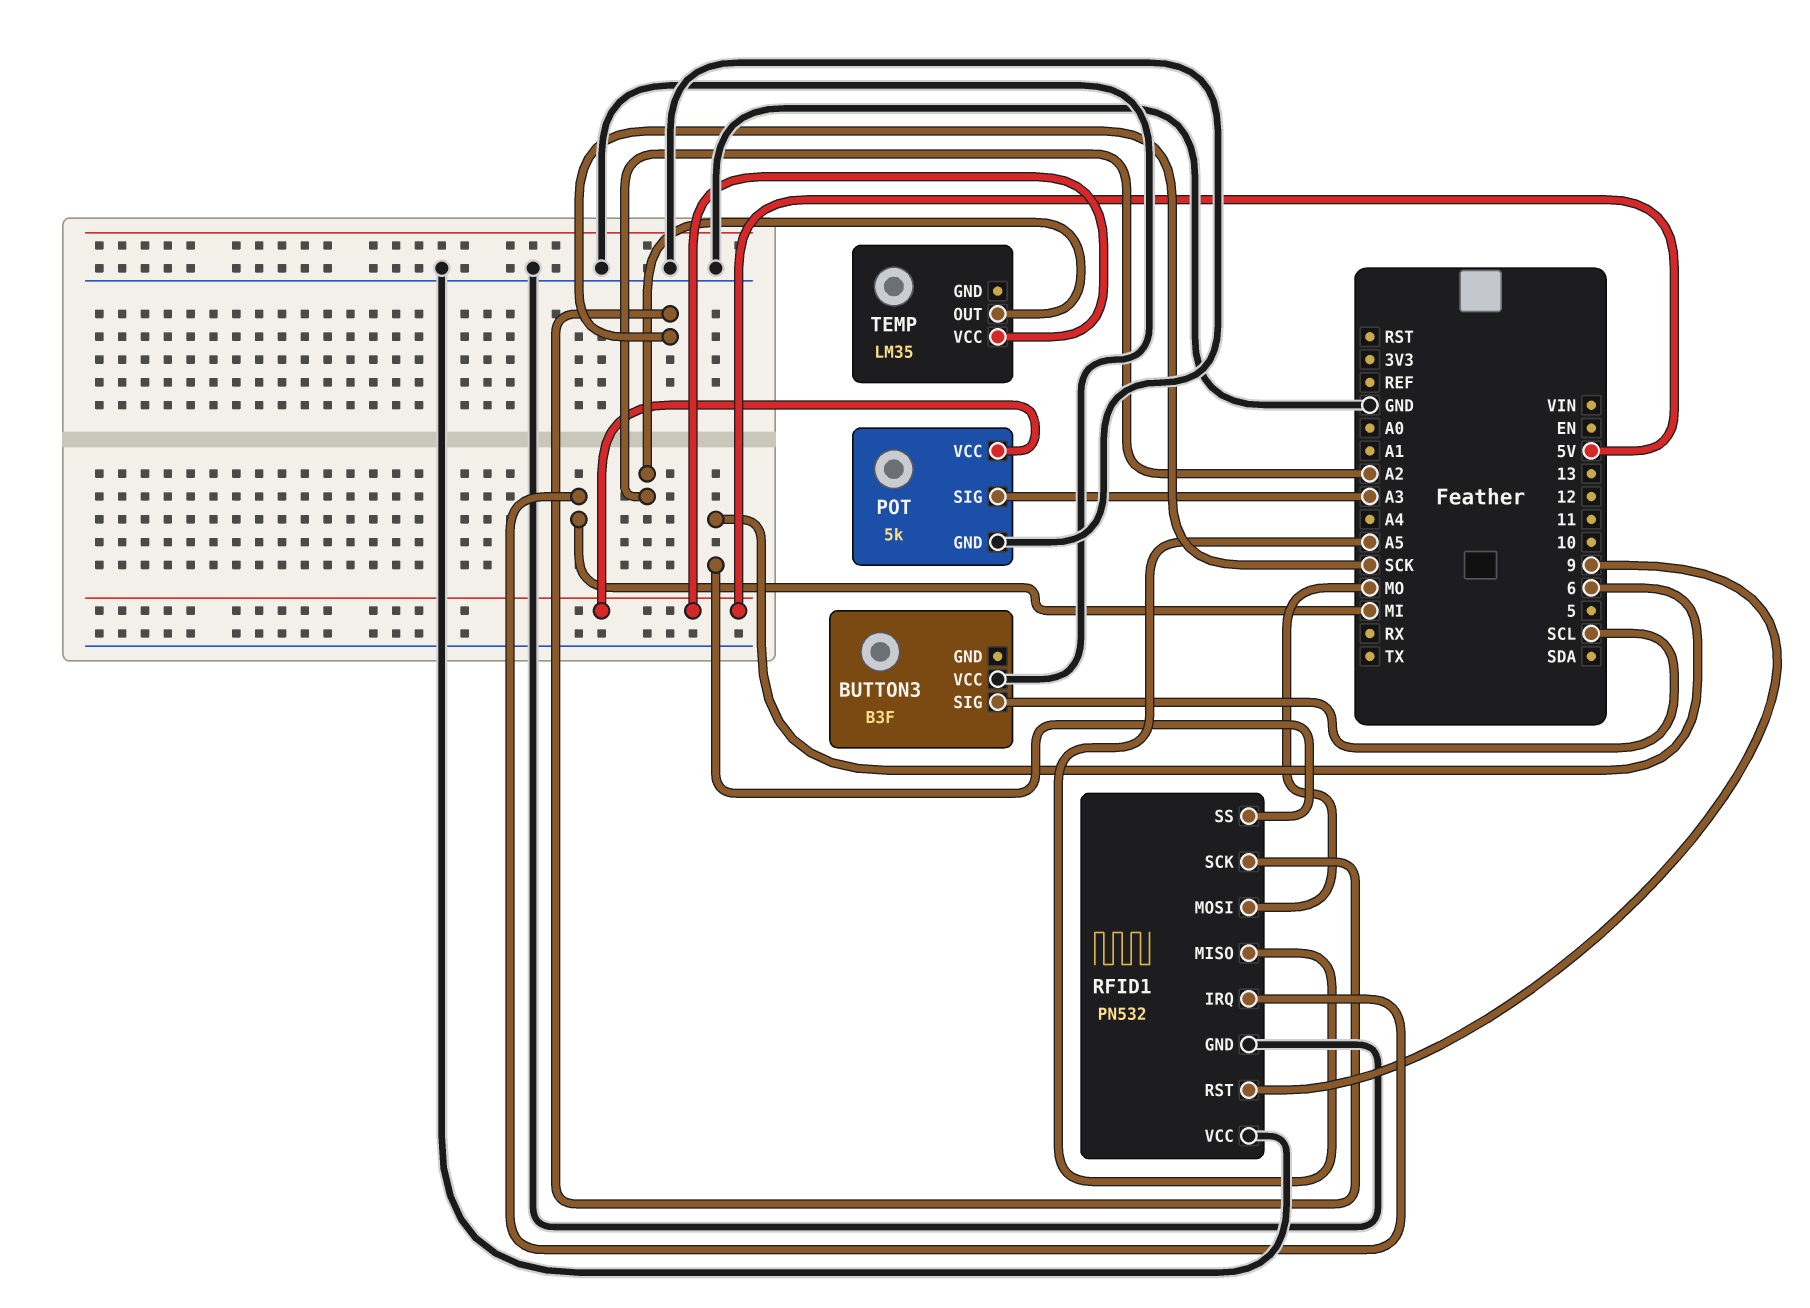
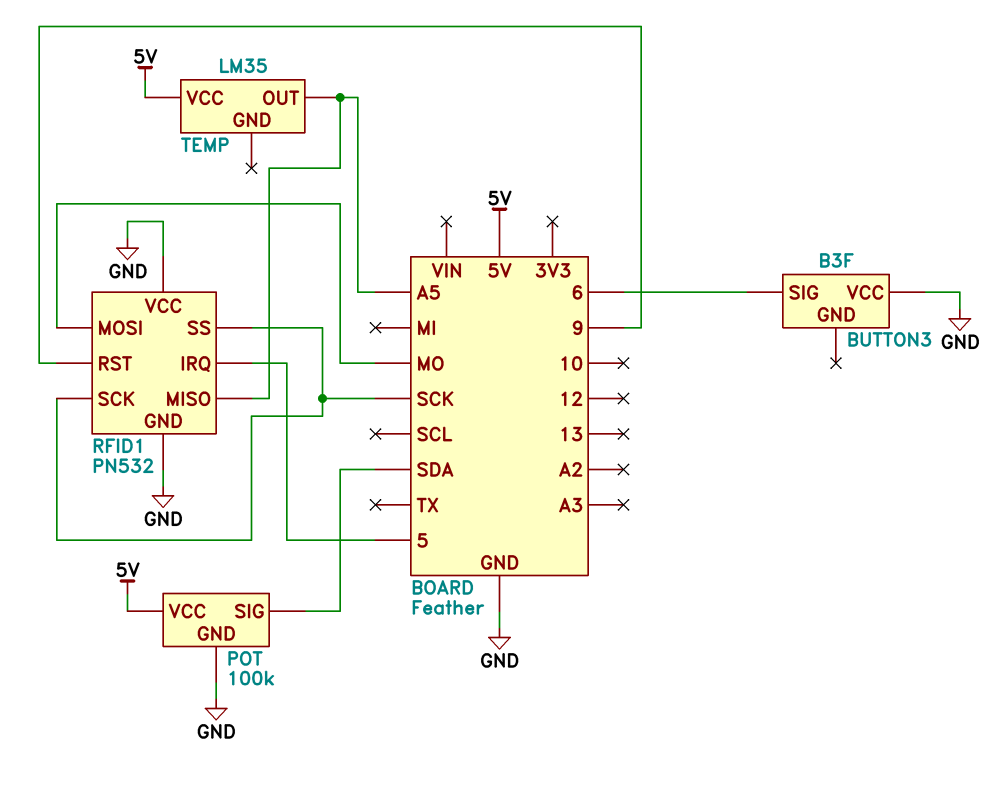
BUTTON3 pin SIG: SCL -> 6
POT: 5k -> 100k
POT pin SIG: A3 -> SDA
RFID1 pin IRQ: MI -> 5
RFID1 pin SS: 6 -> SCK
TEMP pin OUT: A2 -> A5

